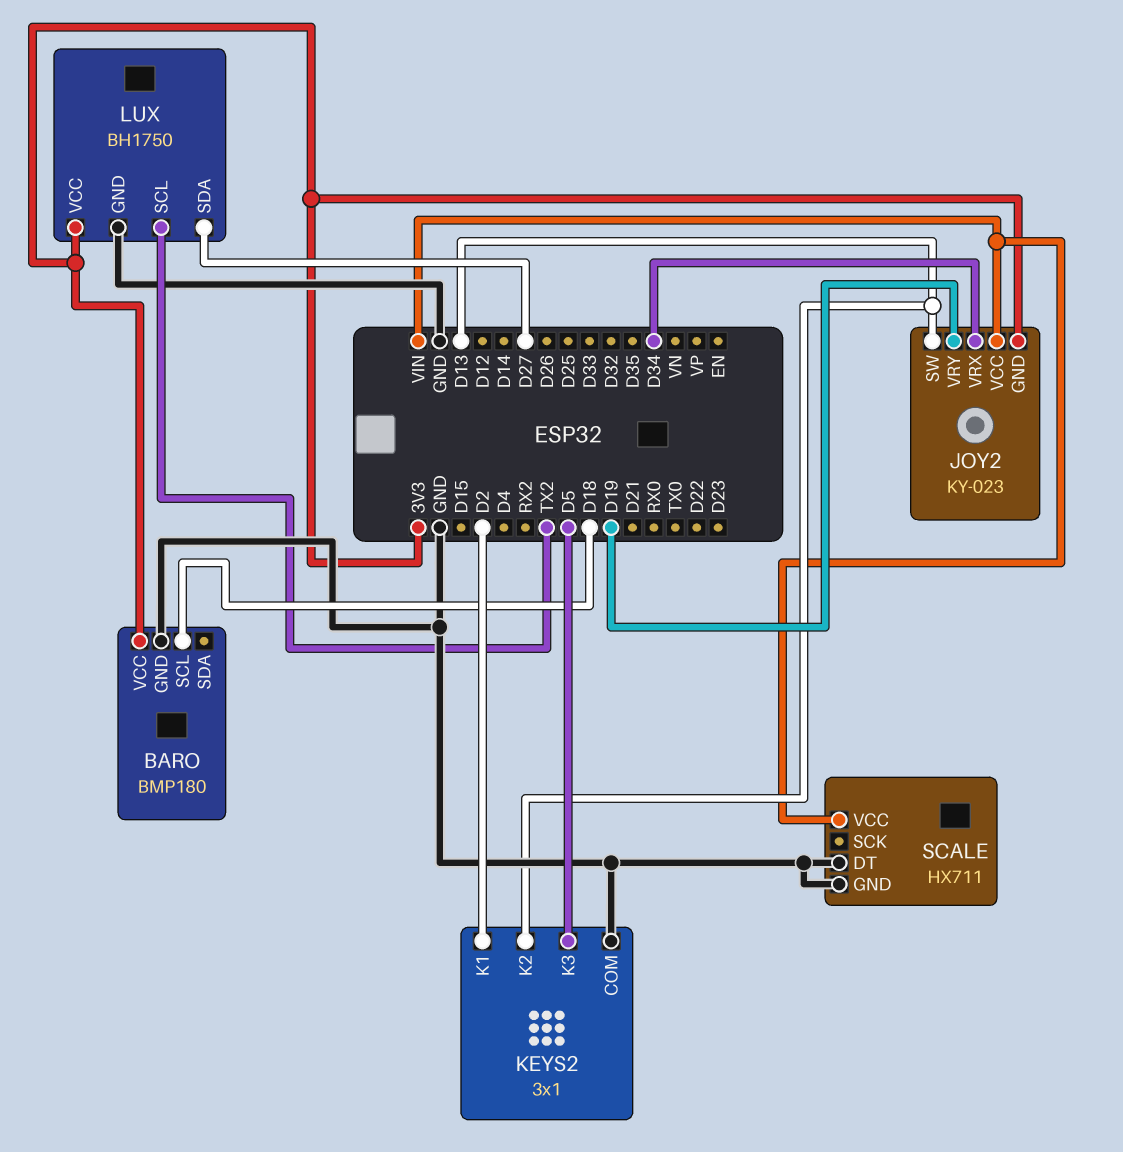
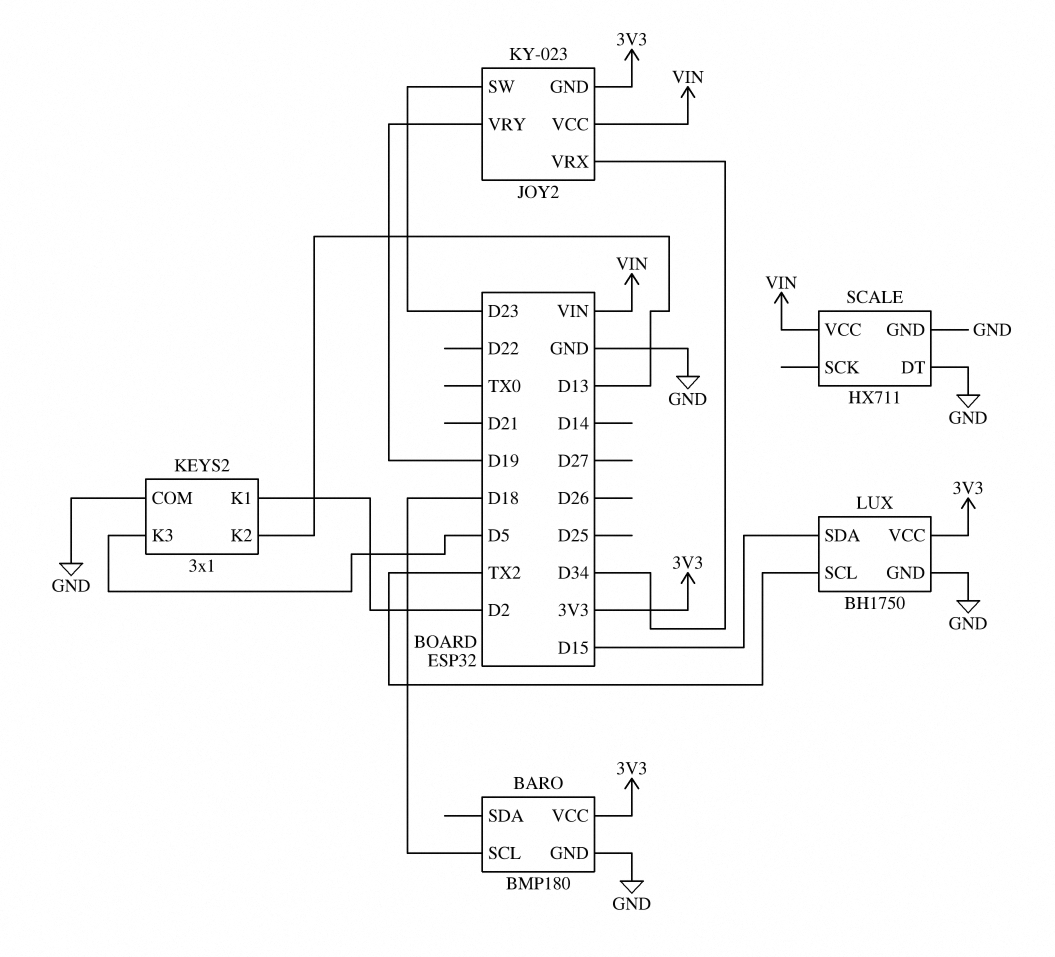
JOY2 pin SW: D13 -> D23
LUX pin SDA: D27 -> D15

